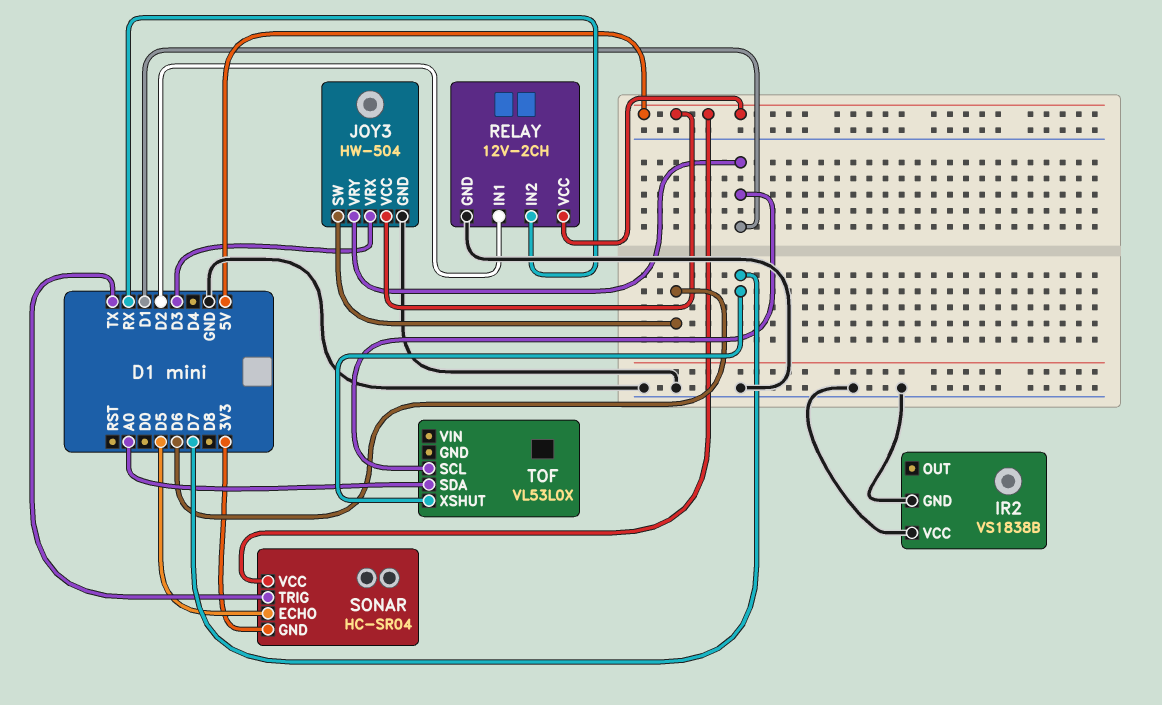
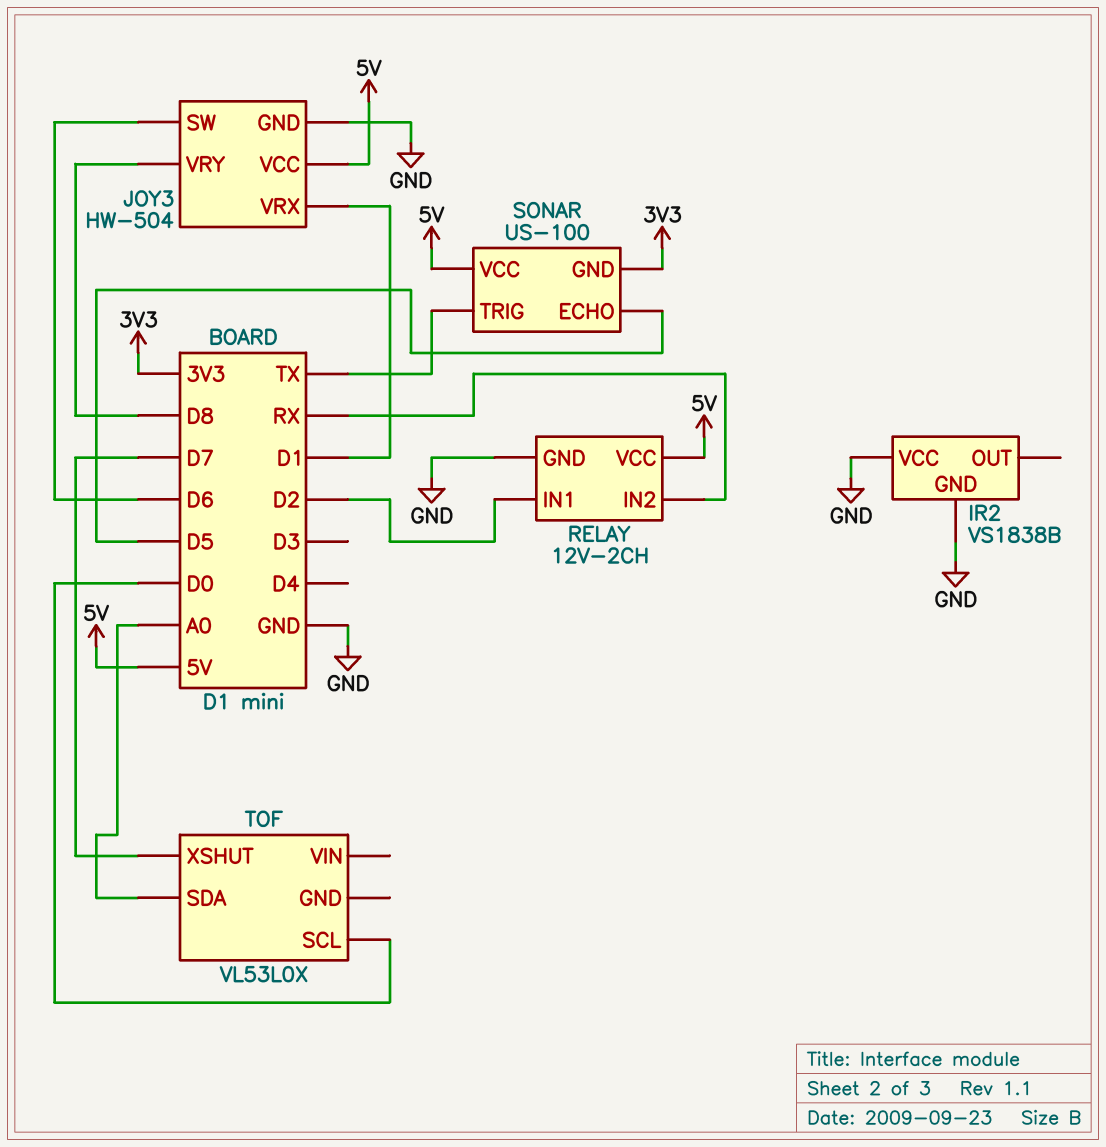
JOY3 pin VRX: D3 -> D1
JOY3 pin VRY: D1 -> D8
SONAR: HC-SR04 -> US-100
TOF pin SCL: D1 -> D0

